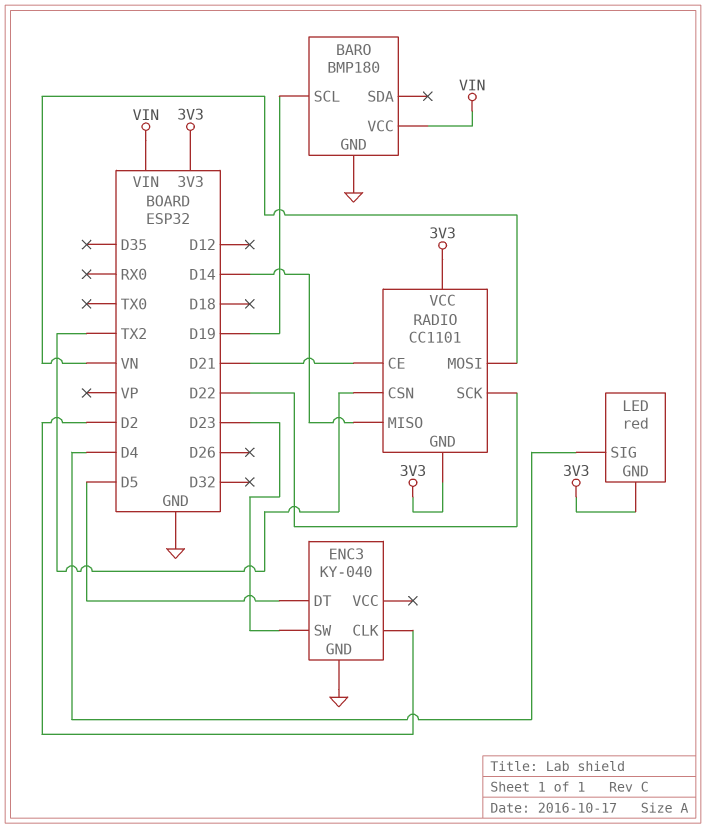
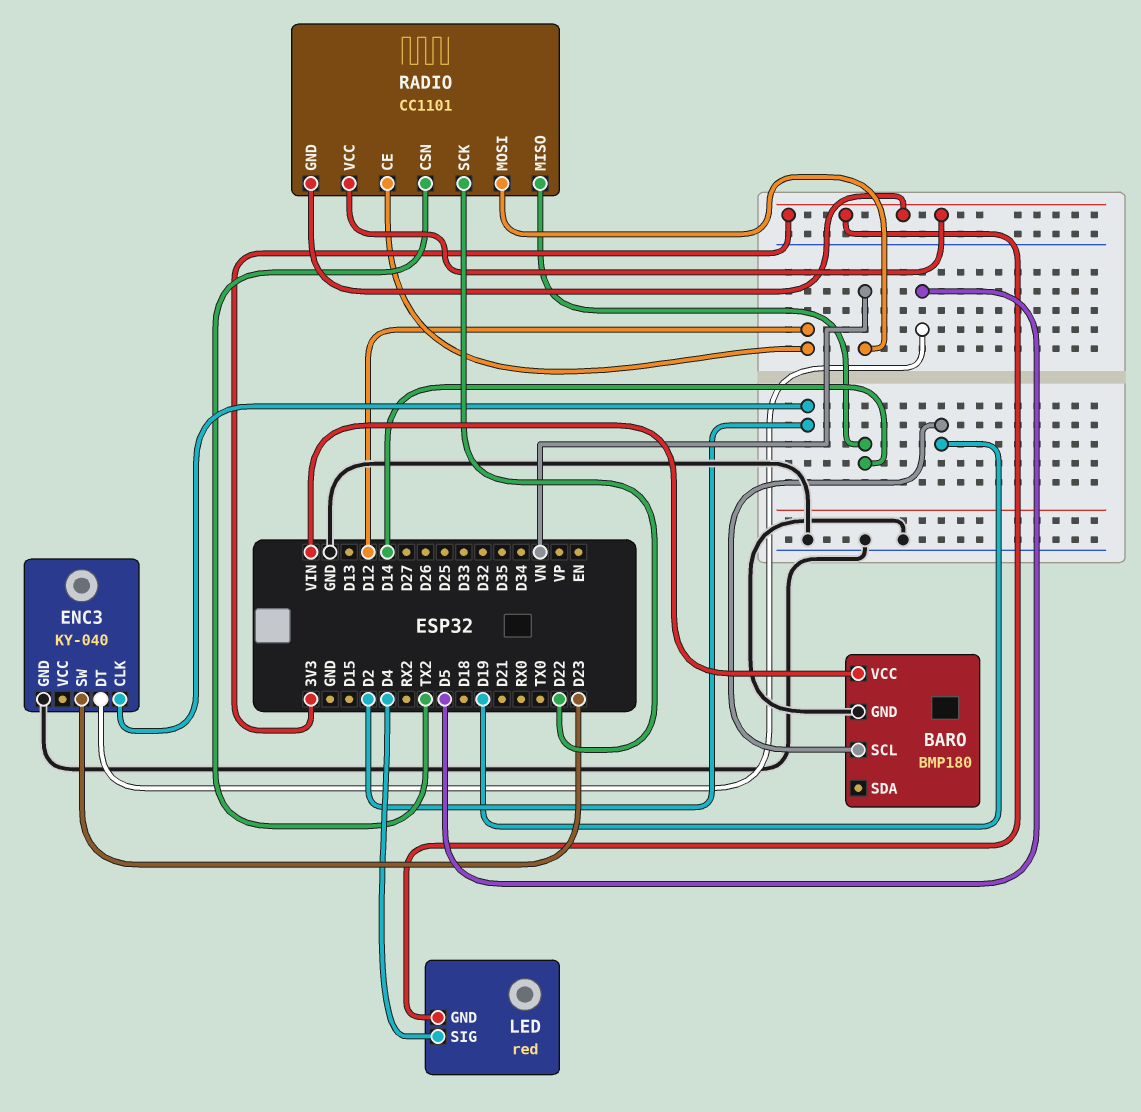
RADIO pin CE: D21 -> D12

